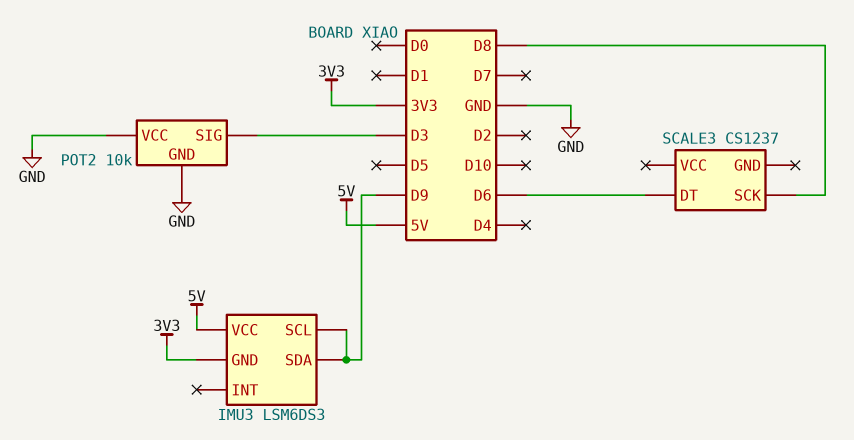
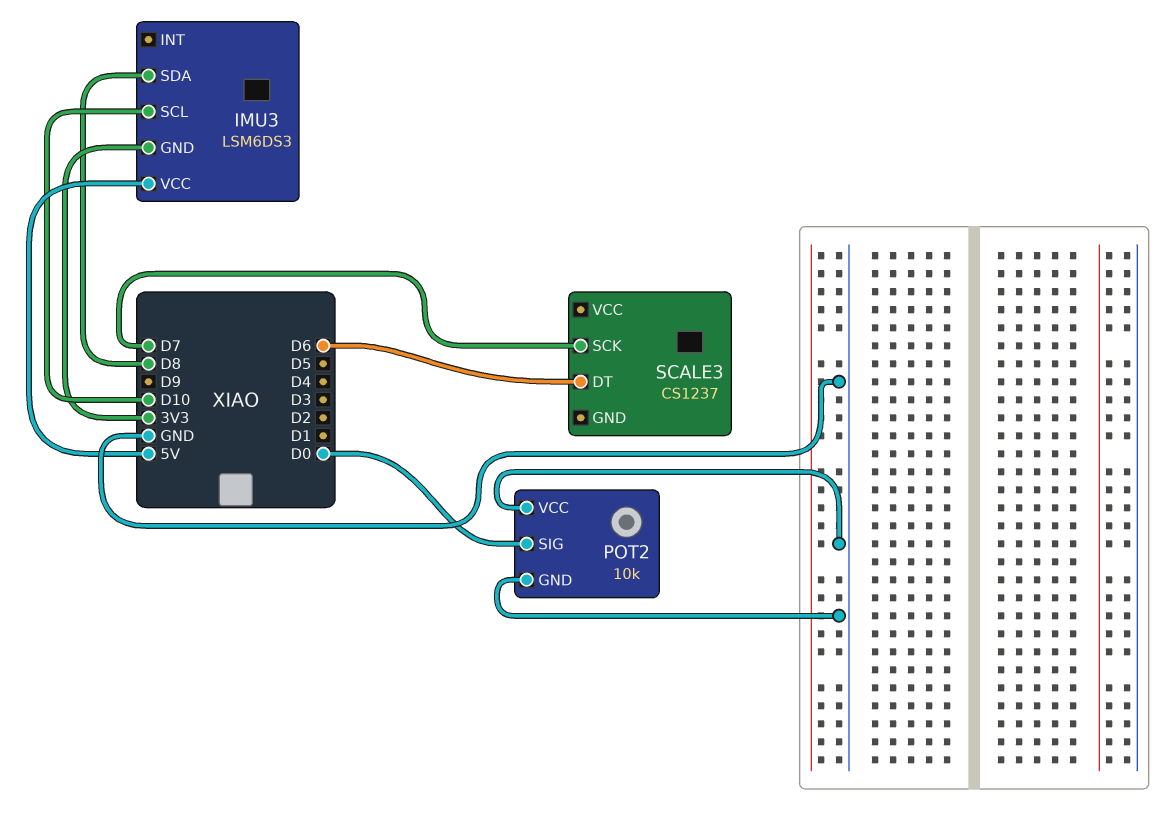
IMU3 pin SCL: D9 -> D10
IMU3 pin SDA: D9 -> D8
POT2 pin SIG: D3 -> D0
SCALE3 pin SCK: D8 -> D7

